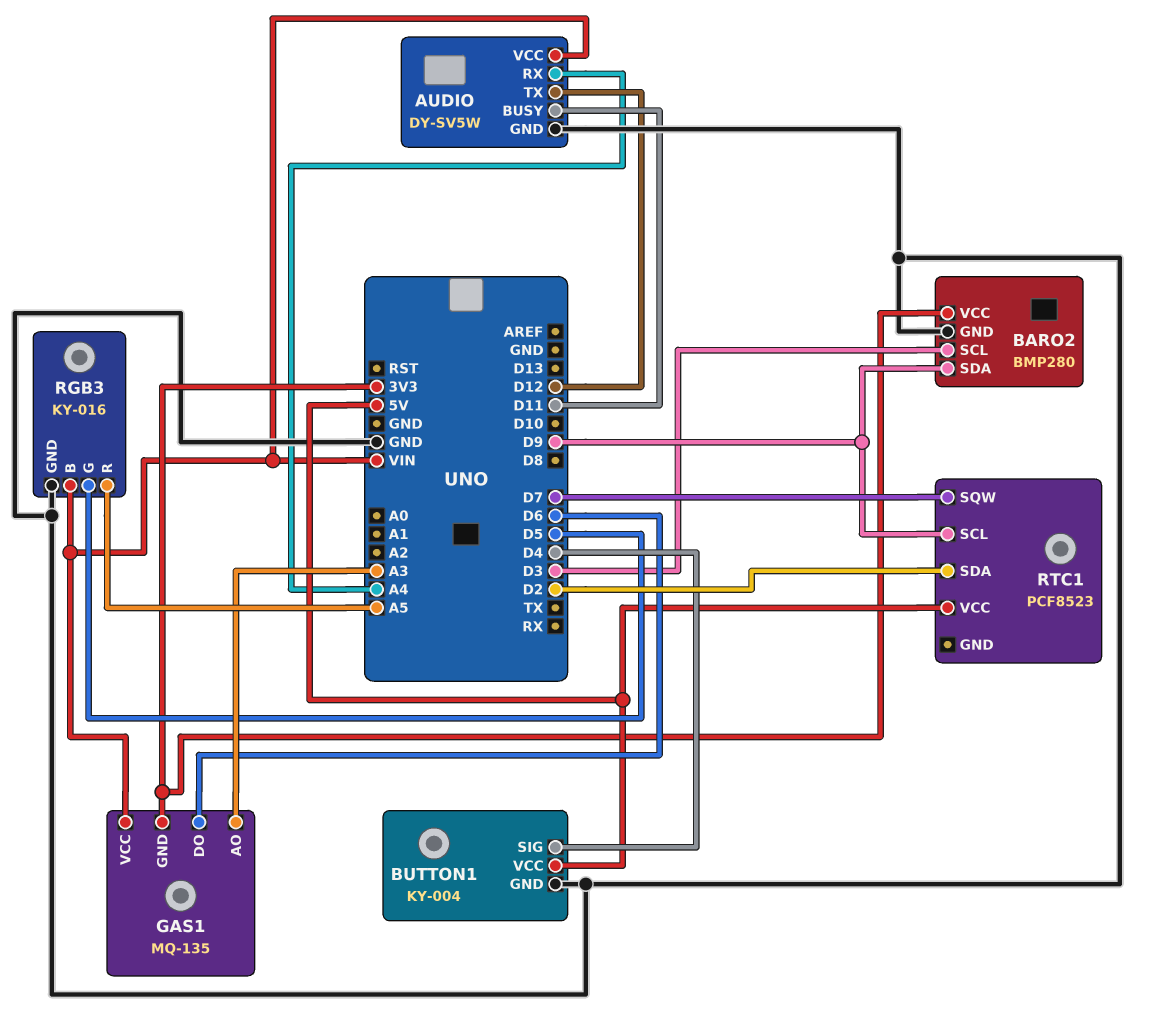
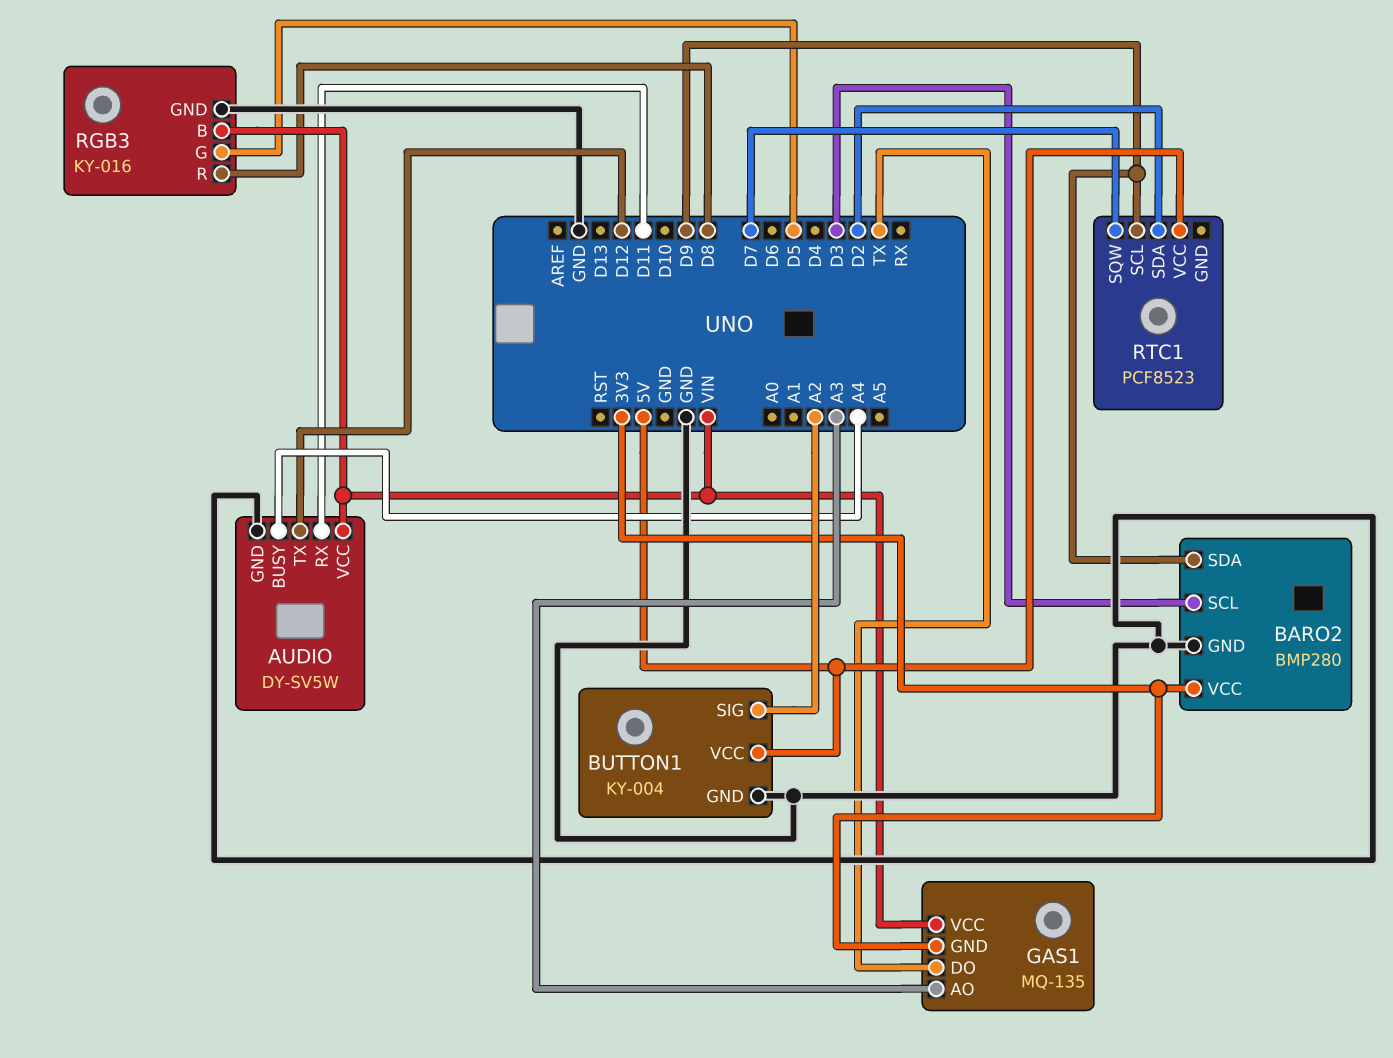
AUDIO pin BUSY: D11 -> A4
AUDIO pin RX: A4 -> D11
BUTTON1 pin SIG: D4 -> A2
GAS1 pin DO: D6 -> TX
RGB3 pin R: A5 -> D8

